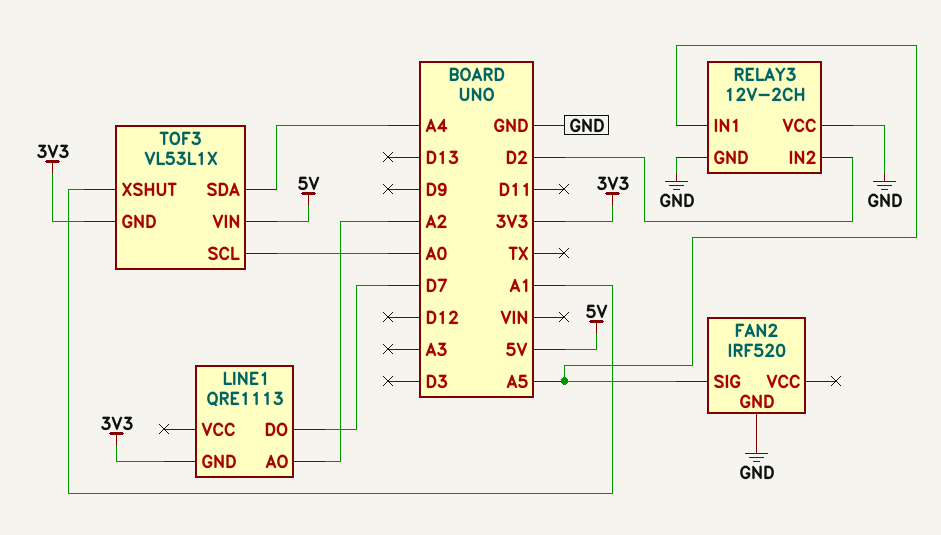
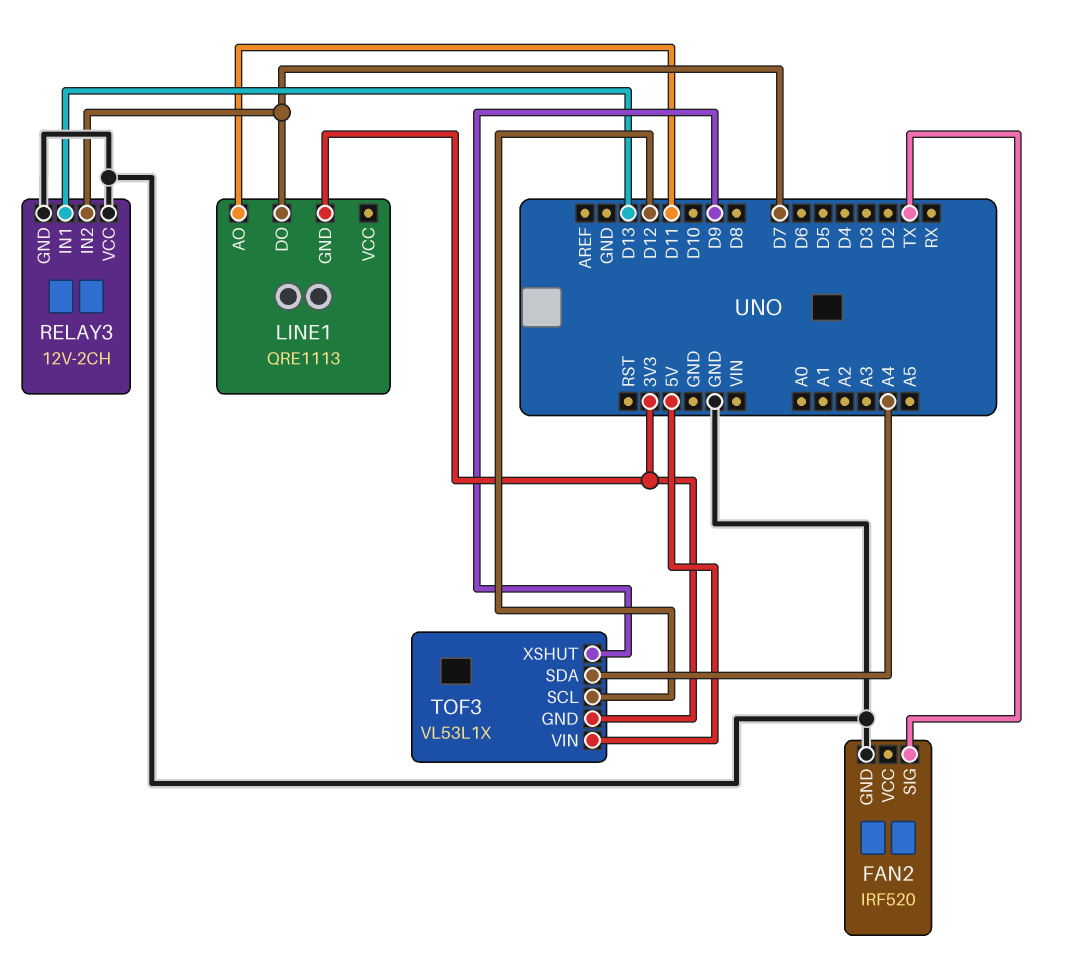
FAN2 pin SIG: A5 -> TX
LINE1 pin AO: A2 -> D11
RELAY3 pin IN1: A5 -> D13
RELAY3 pin IN2: D2 -> D7
TOF3 pin SCL: A0 -> D12
TOF3 pin XSHUT: A1 -> D9

